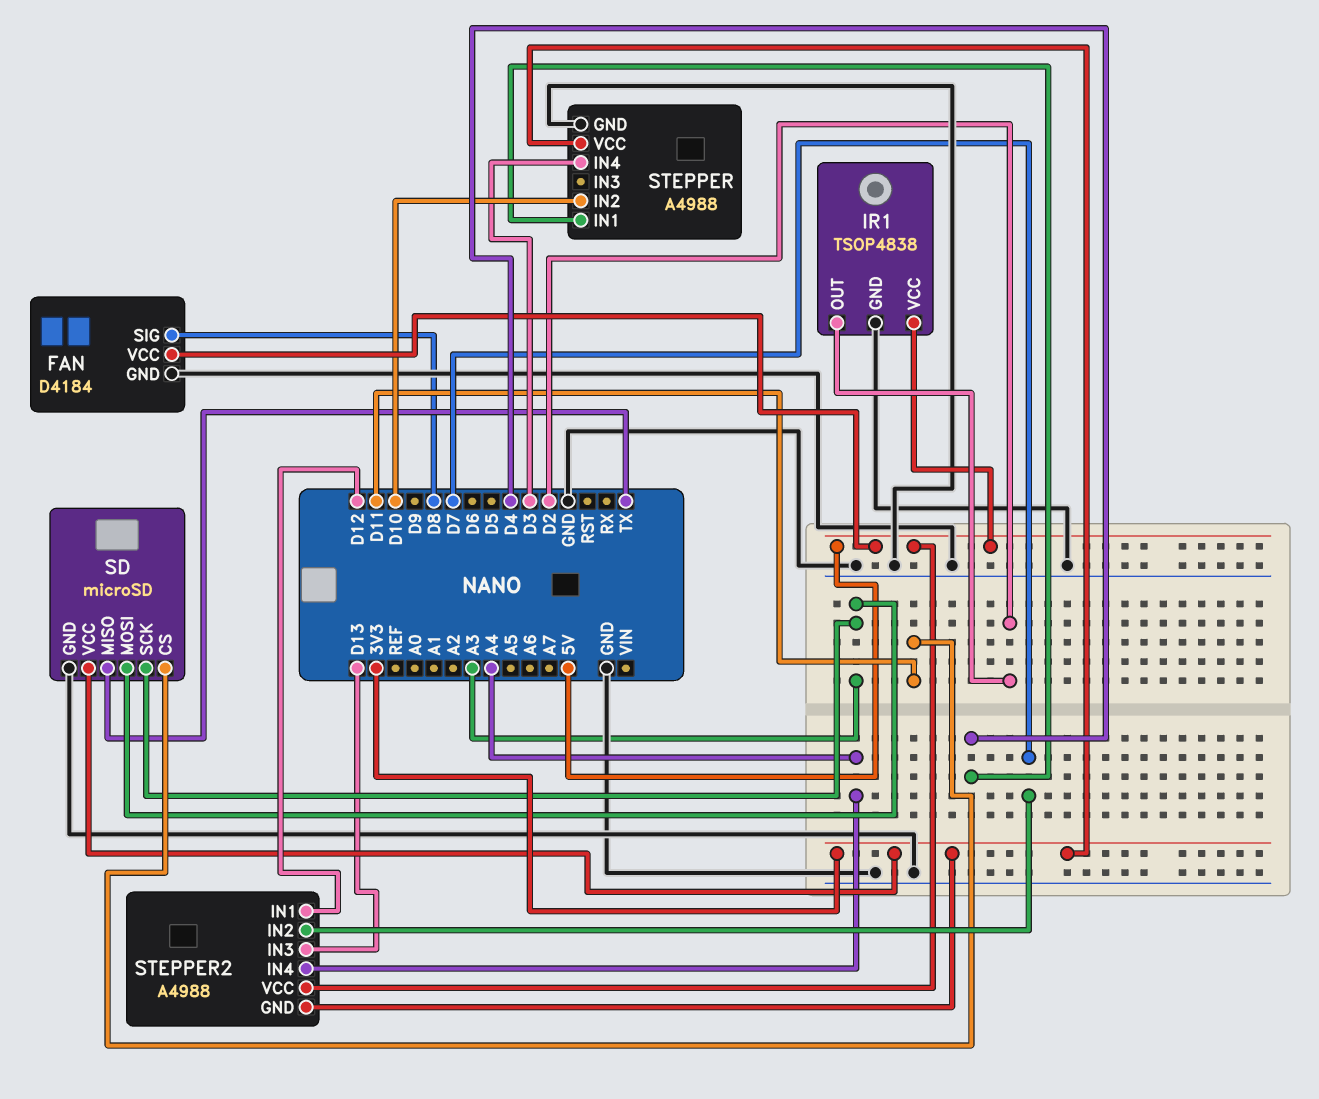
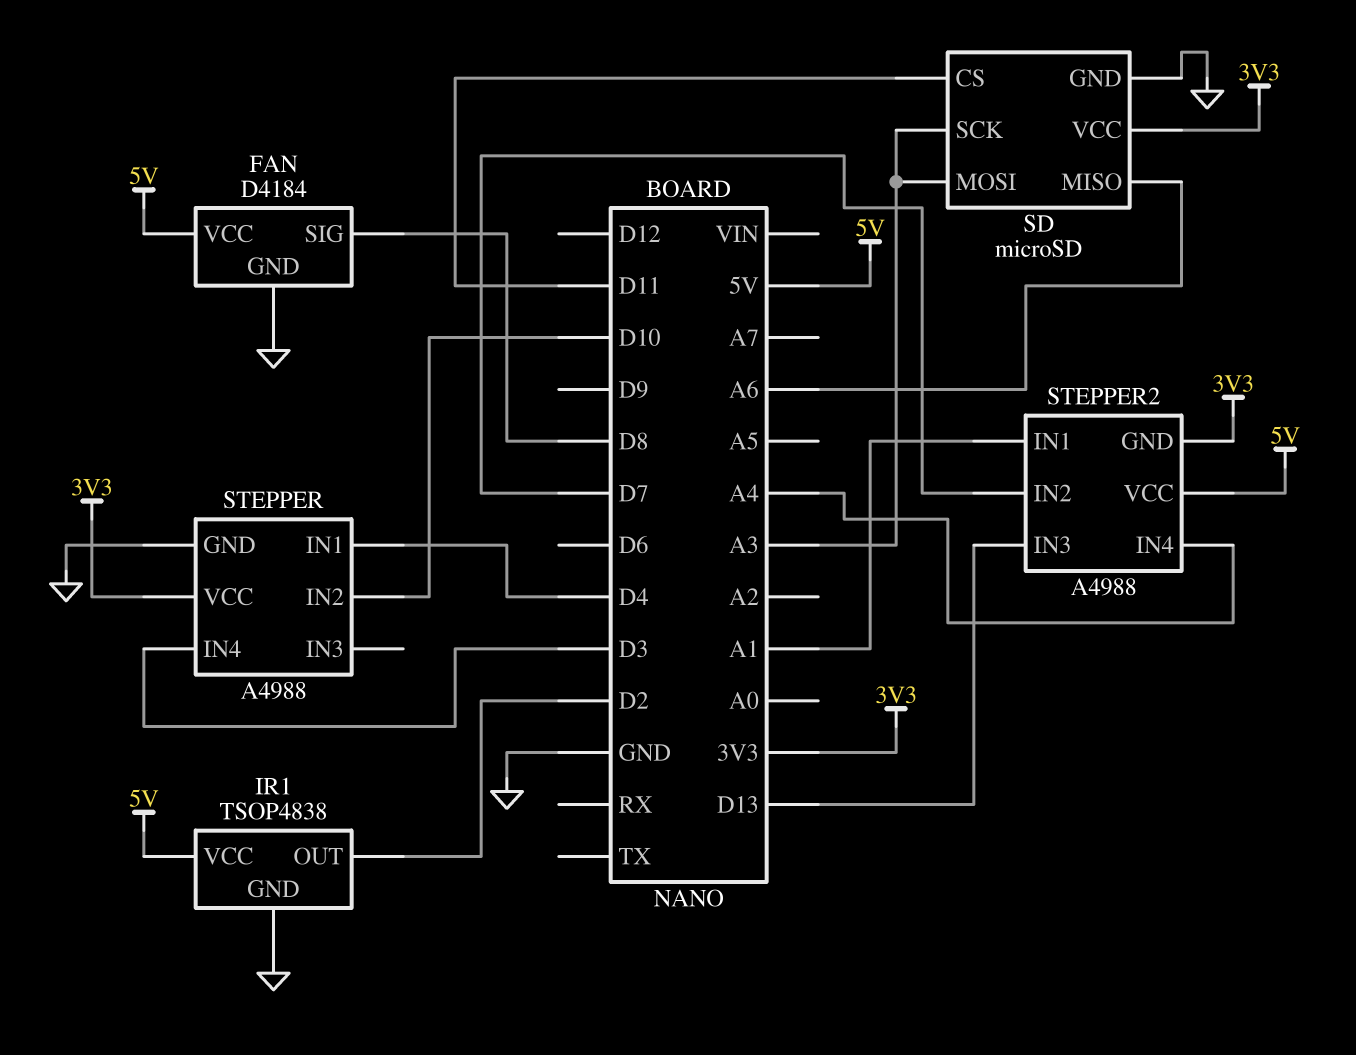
SD pin MISO: TX -> A6
STEPPER2 pin IN1: D12 -> A1

